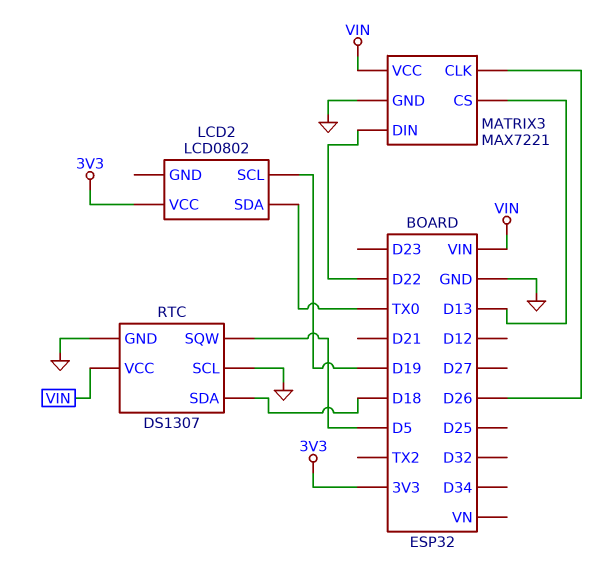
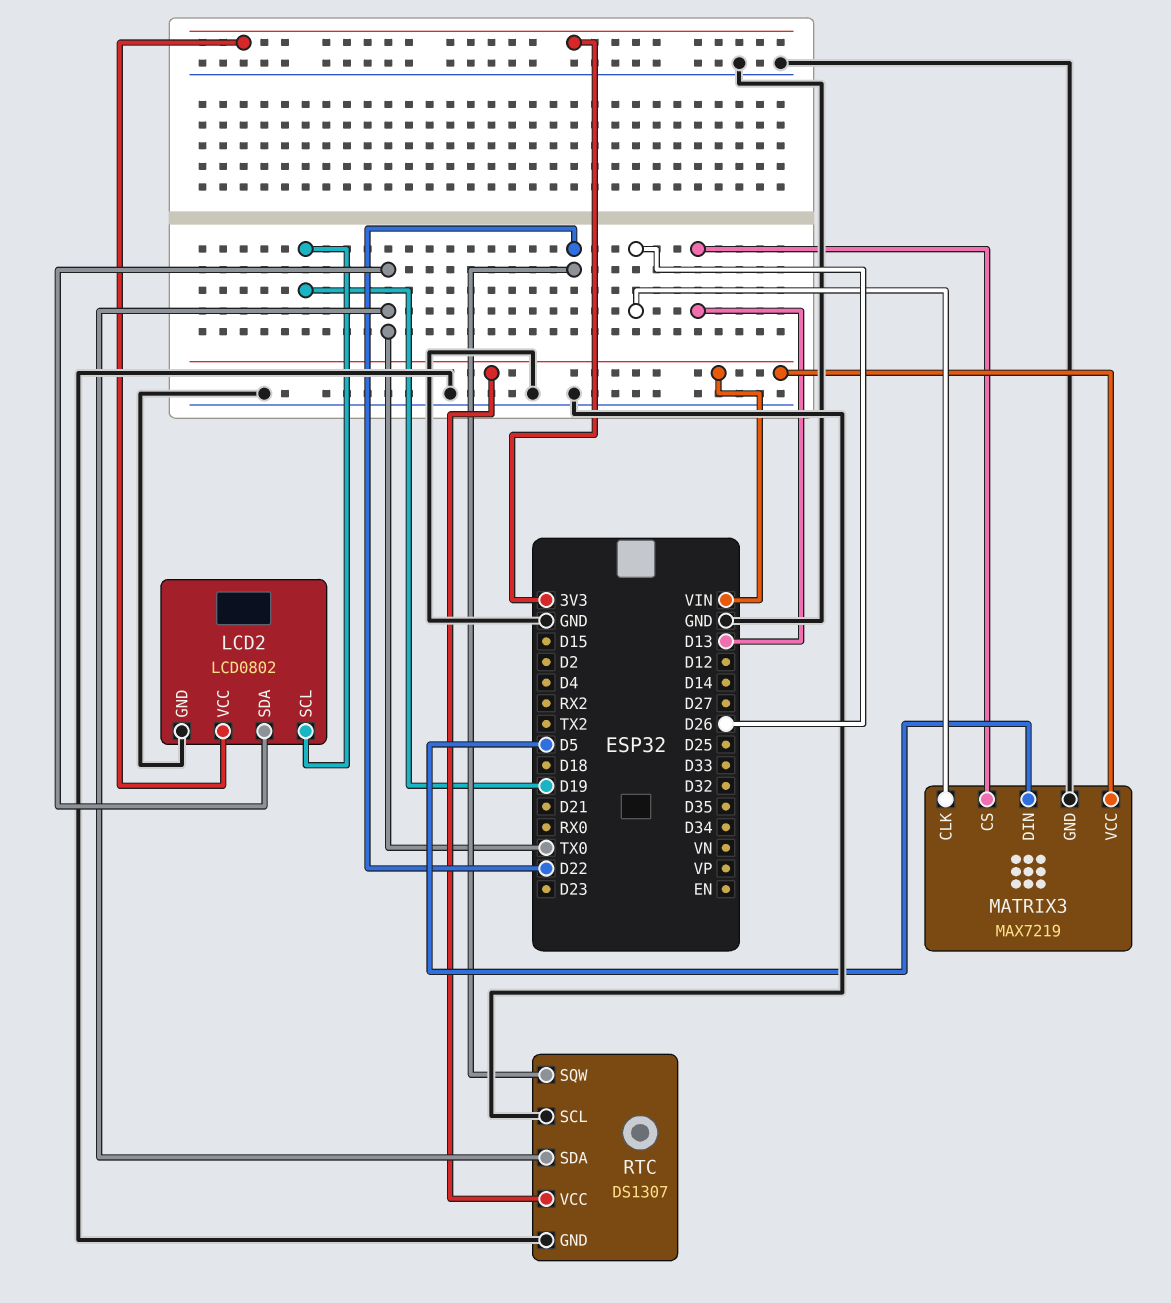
LCD2 pin GND: none -> GND
MATRIX3: MAX7221 -> MAX7219
MATRIX3 pin DIN: D22 -> D5
RTC pin SDA: D18 -> TX0
RTC pin SQW: D5 -> D22

